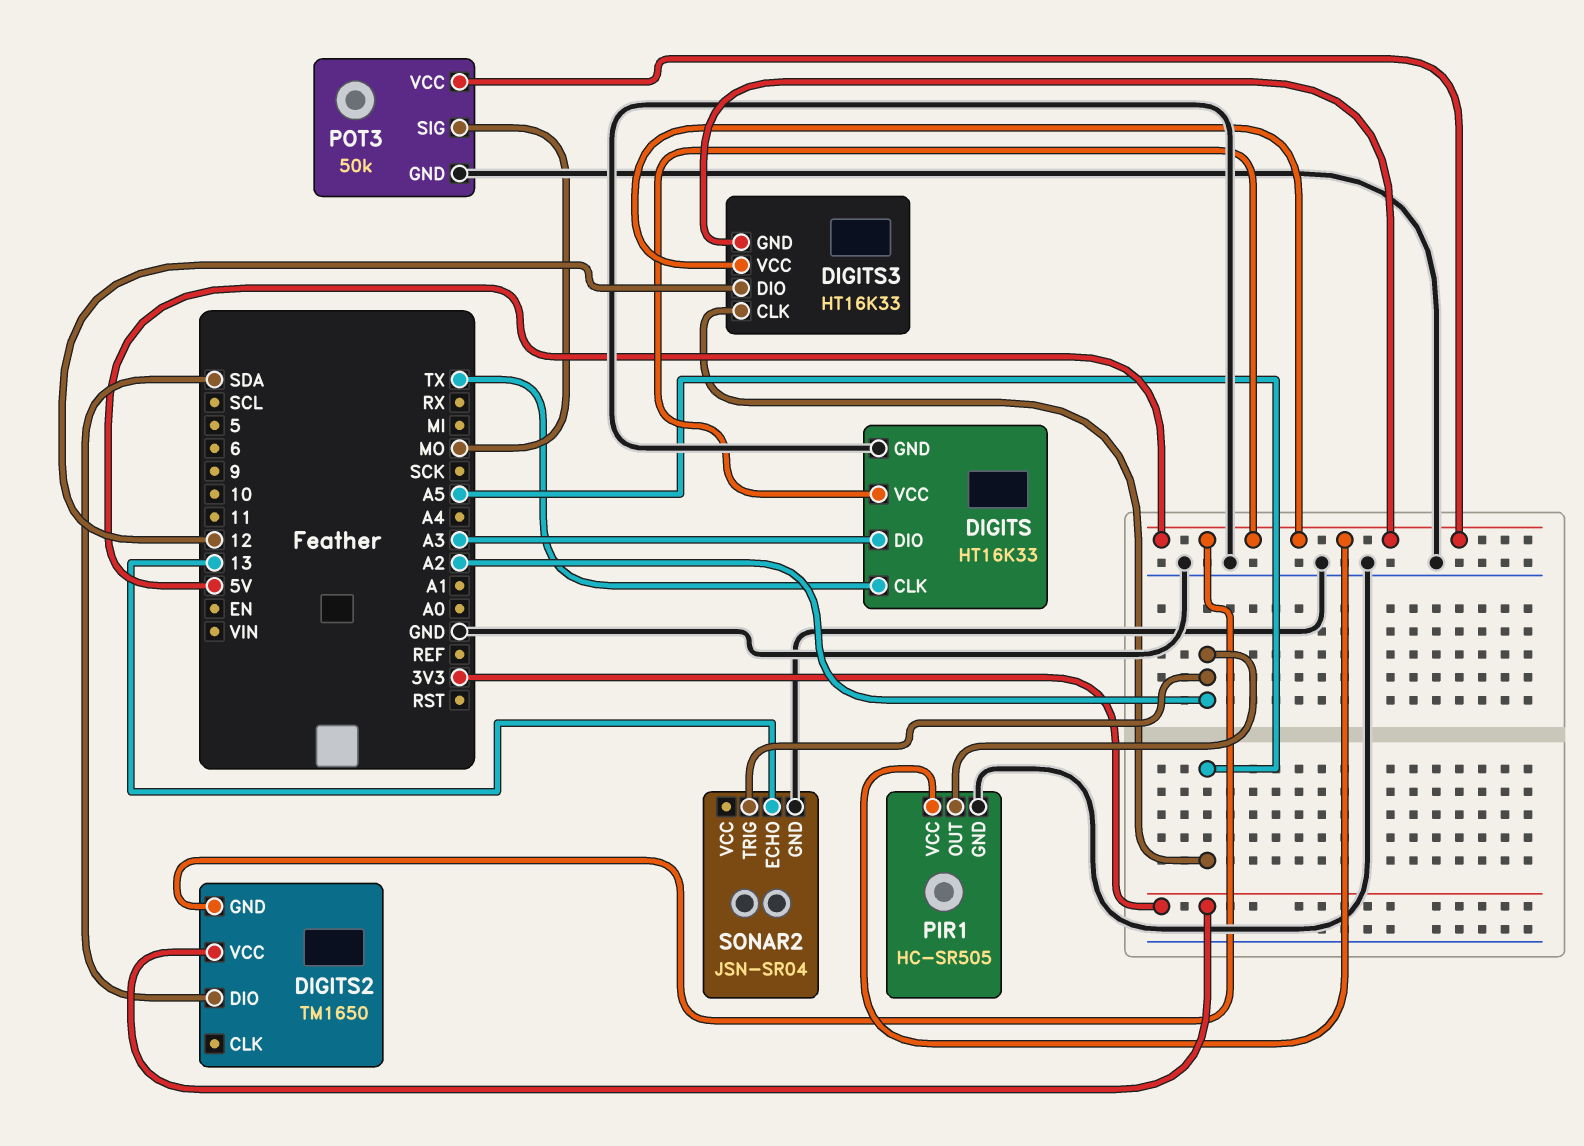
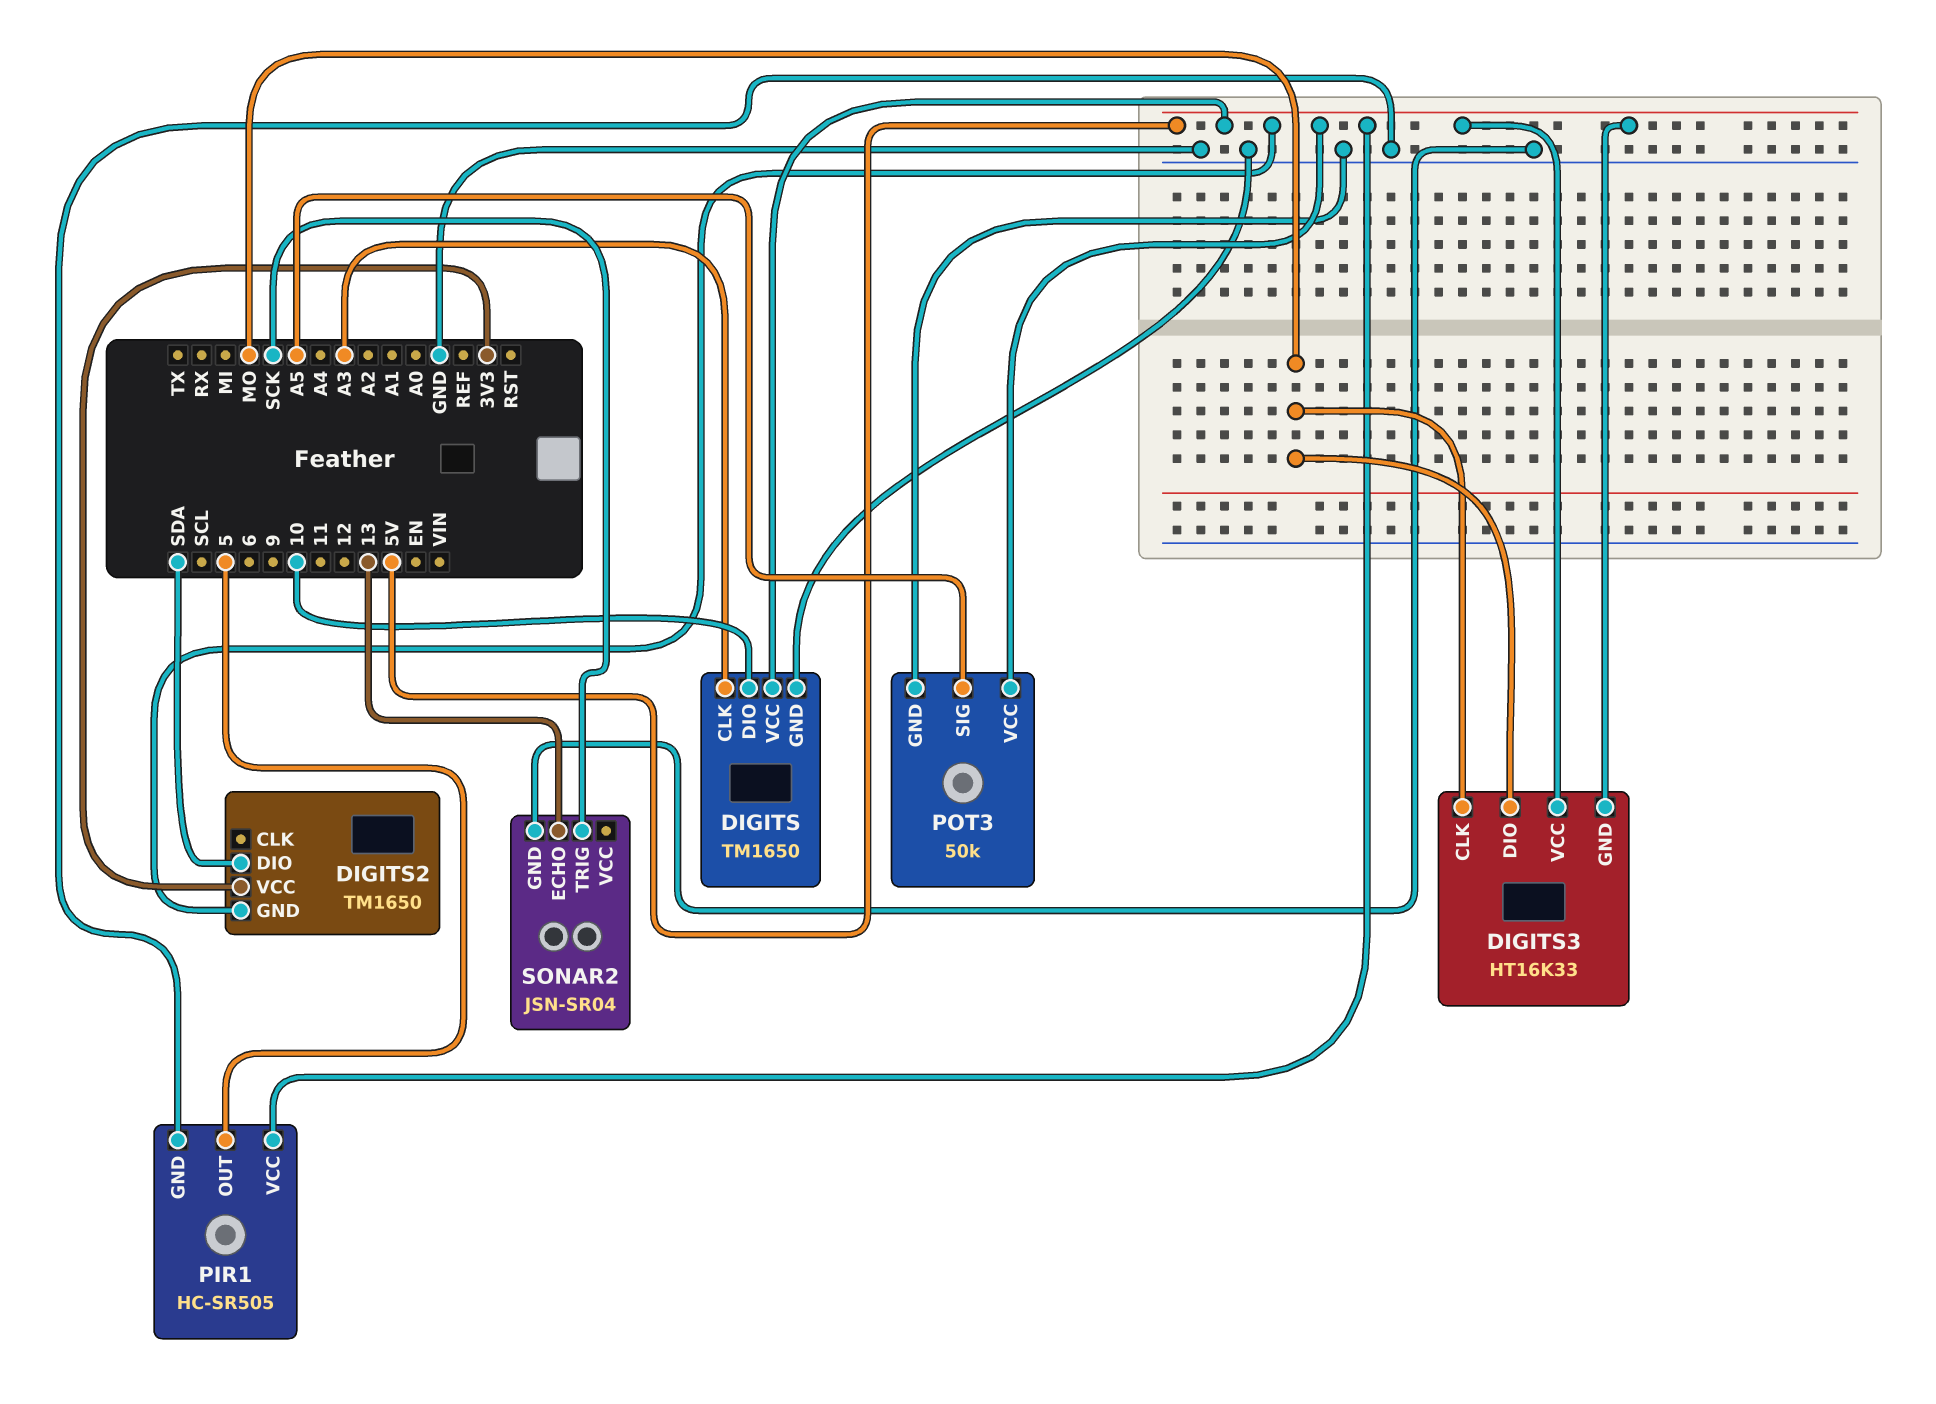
DIGITS: HT16K33 -> TM1650
DIGITS pin CLK: TX -> A3
DIGITS pin DIO: A3 -> 10
DIGITS3 pin CLK: A5 -> MO
DIGITS3 pin DIO: 12 -> MO
PIR1 pin OUT: A2 -> 5
POT3 pin SIG: MO -> A5
SONAR2 pin TRIG: A2 -> SCK

